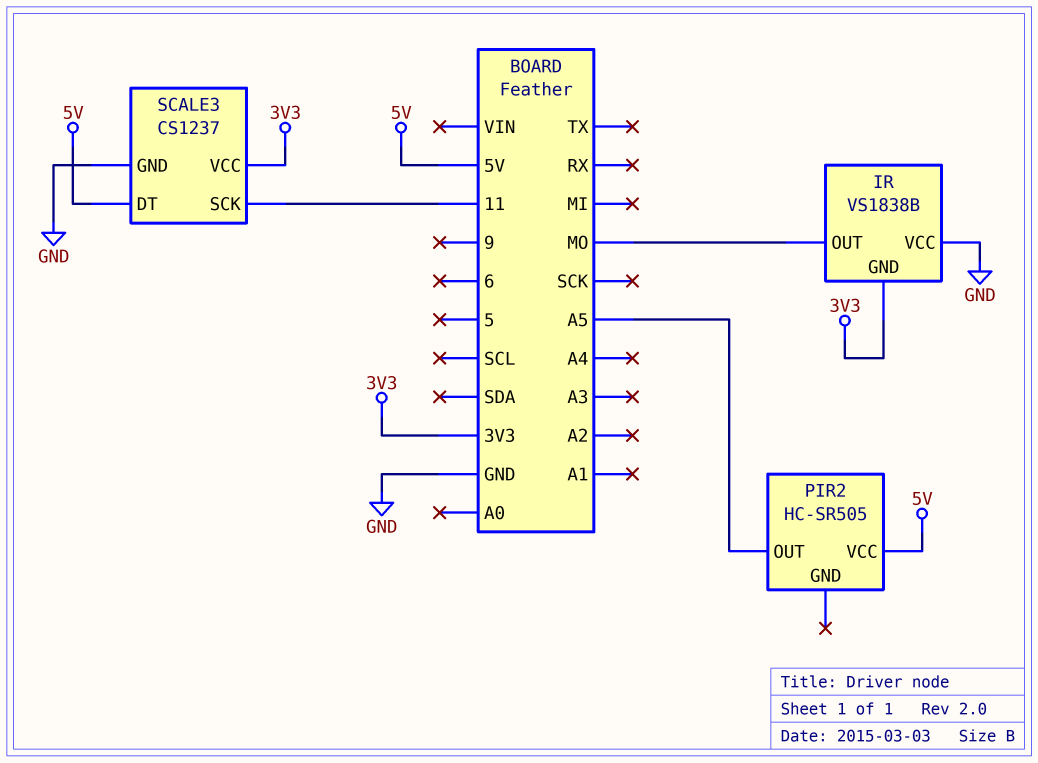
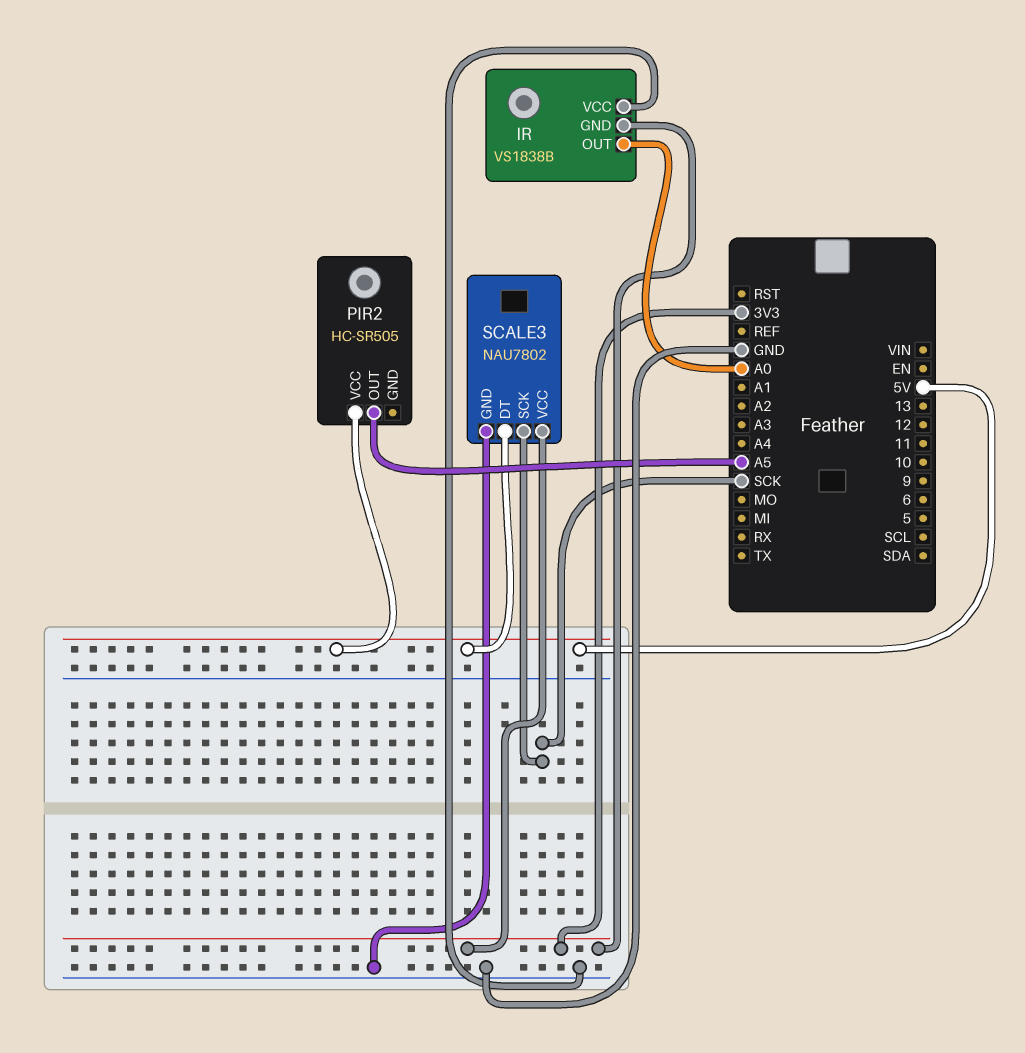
IR pin OUT: MO -> A0
SCALE3: CS1237 -> NAU7802
SCALE3 pin SCK: 11 -> SCK

